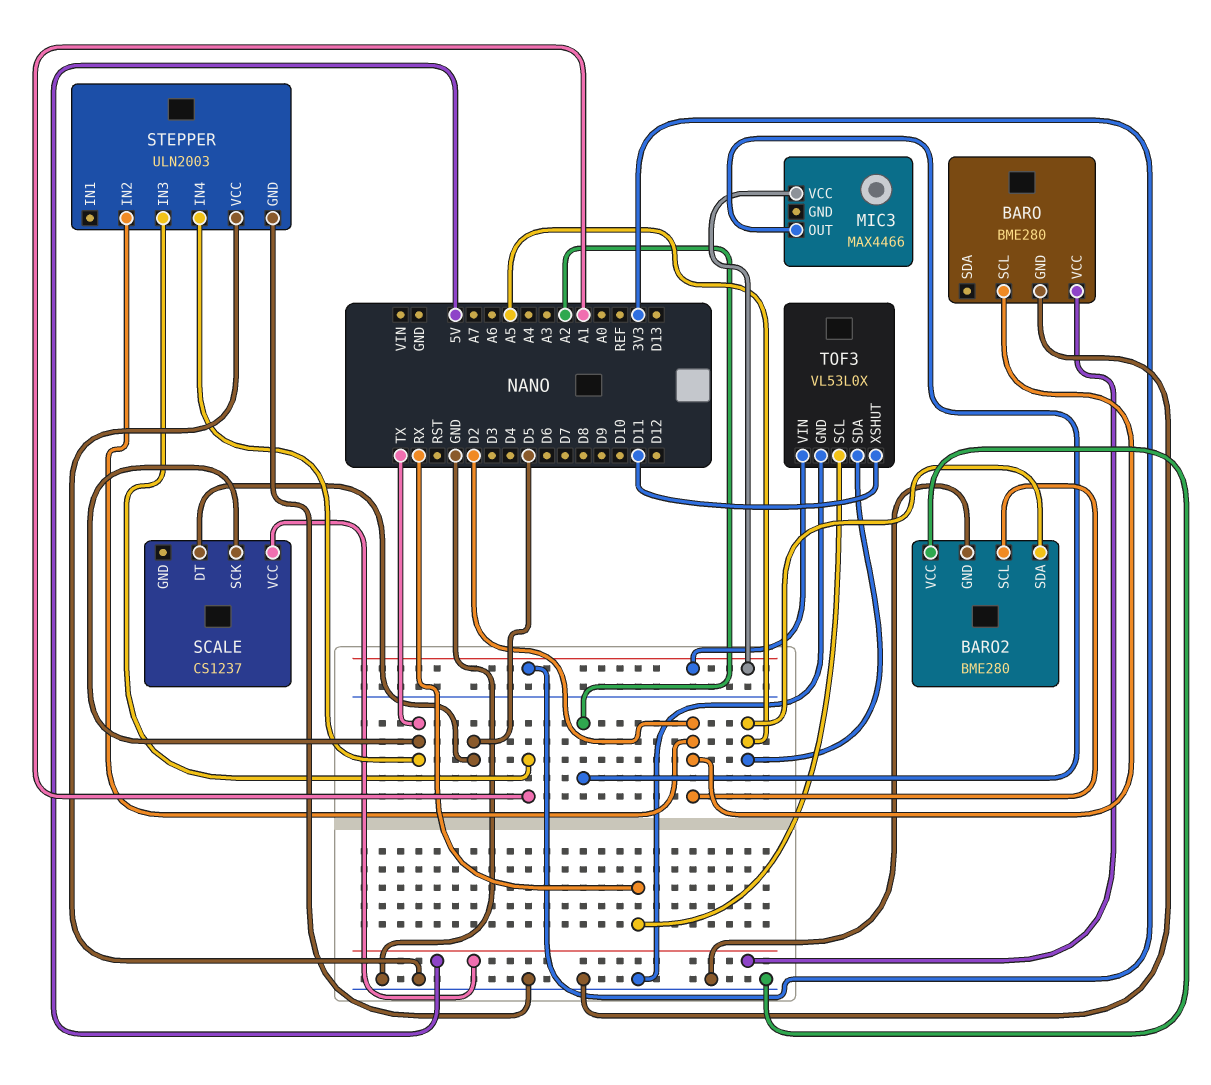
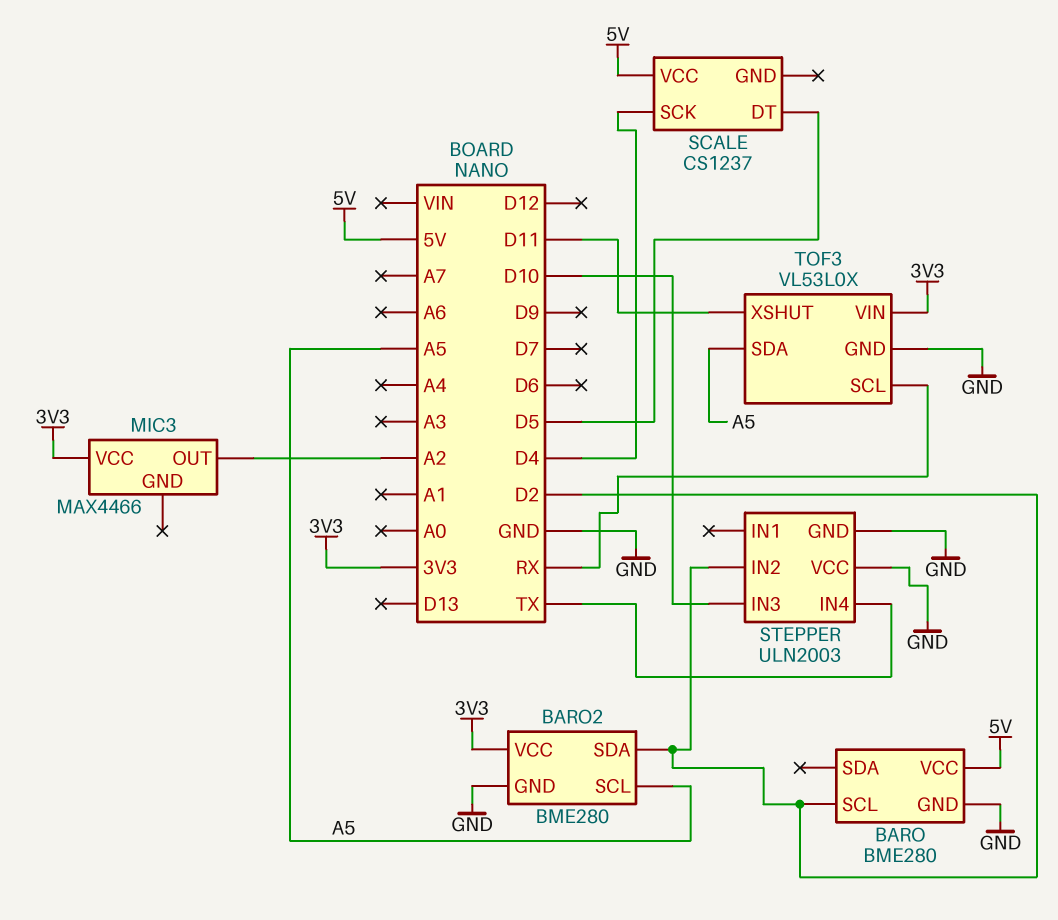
BARO2 pin SCL: D2 -> A5
BARO2 pin SDA: A5 -> D2
BARO2 pin VCC: GND -> 3V3
SCALE pin SCK: TX -> D4
STEPPER pin IN3: A1 -> D10

